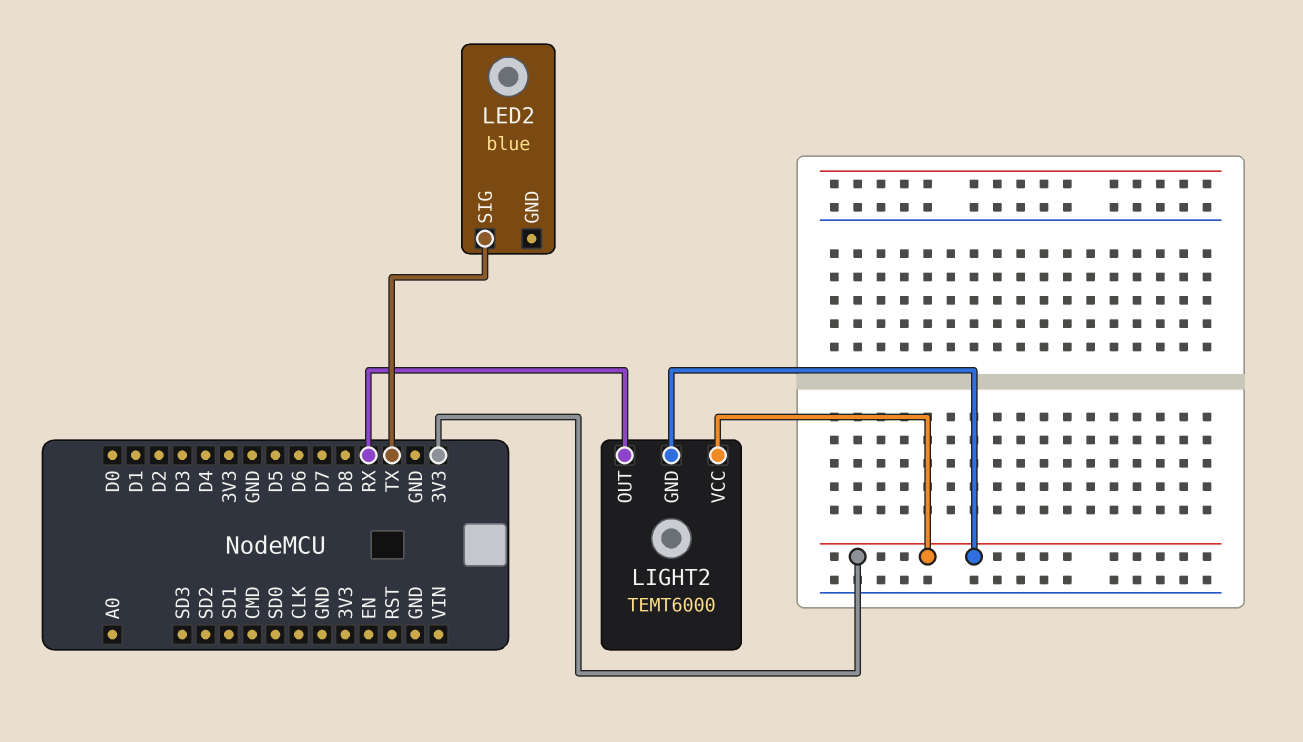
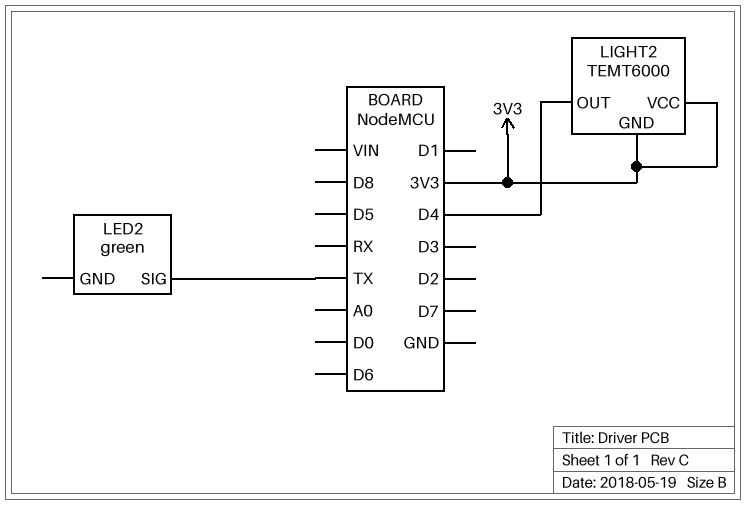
LED2: blue -> green
LIGHT2 pin OUT: RX -> D4

